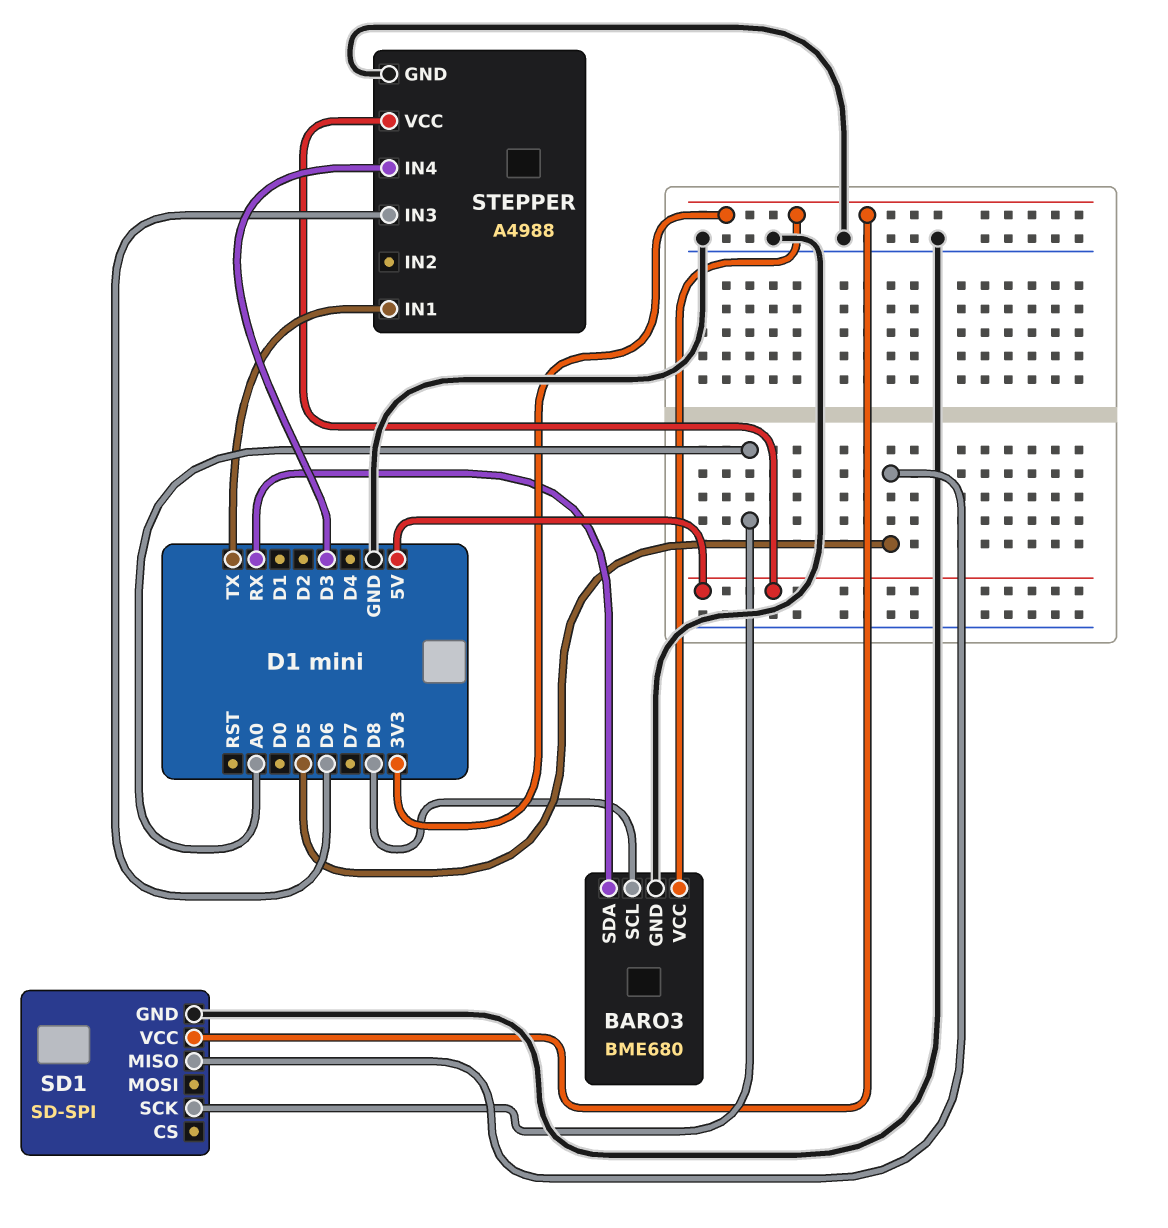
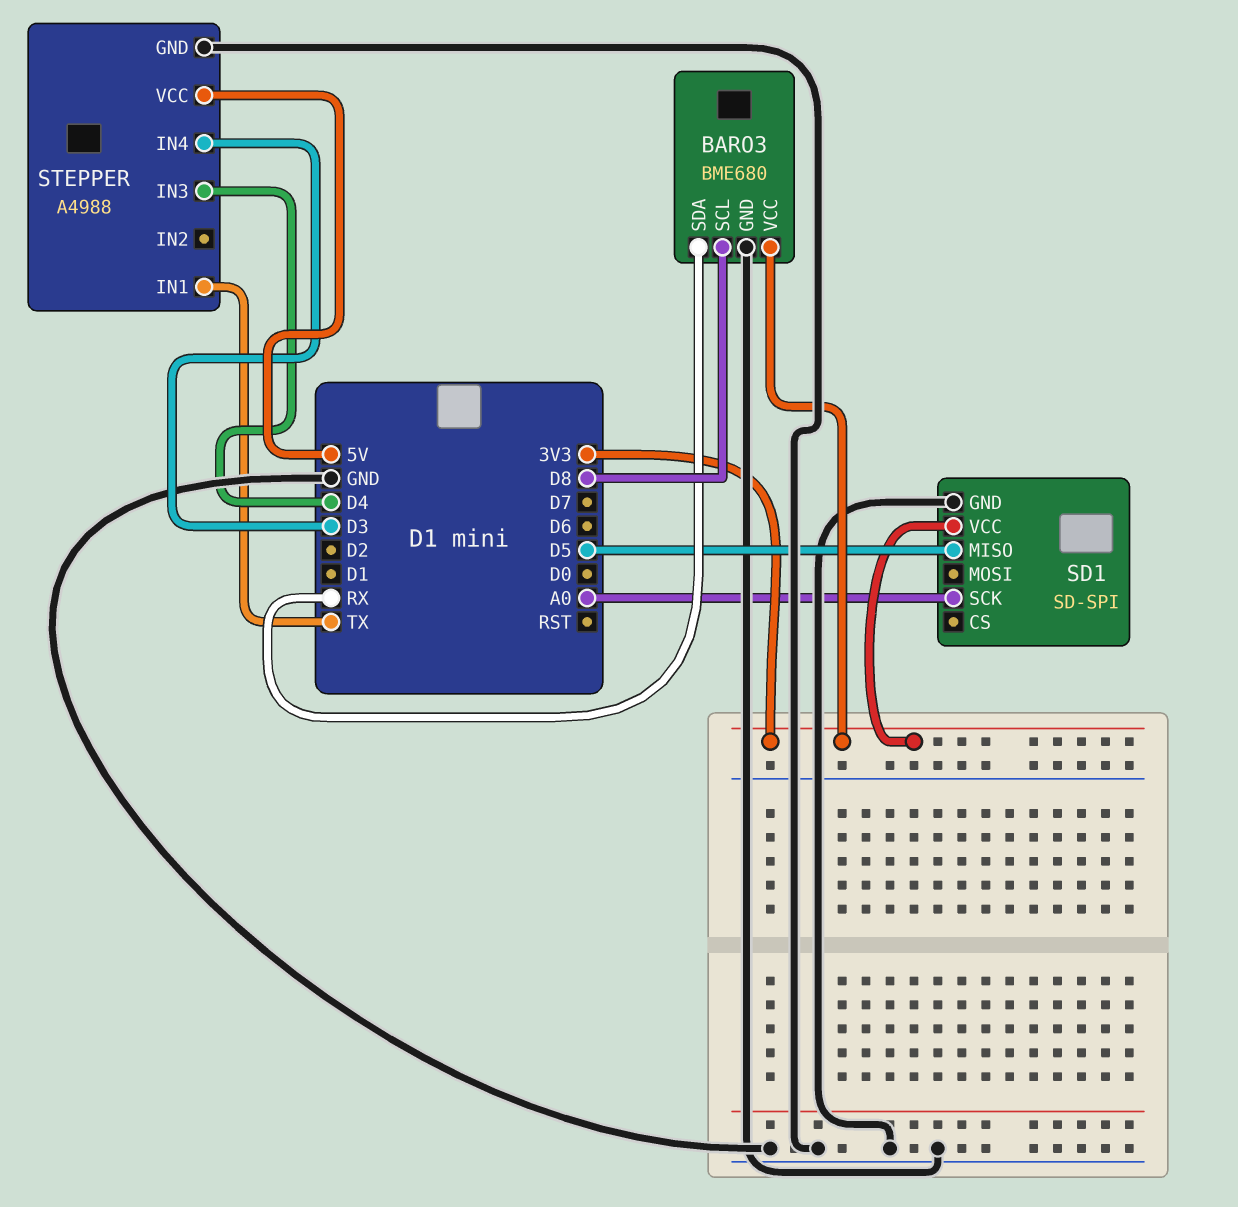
STEPPER pin IN3: D6 -> D4

